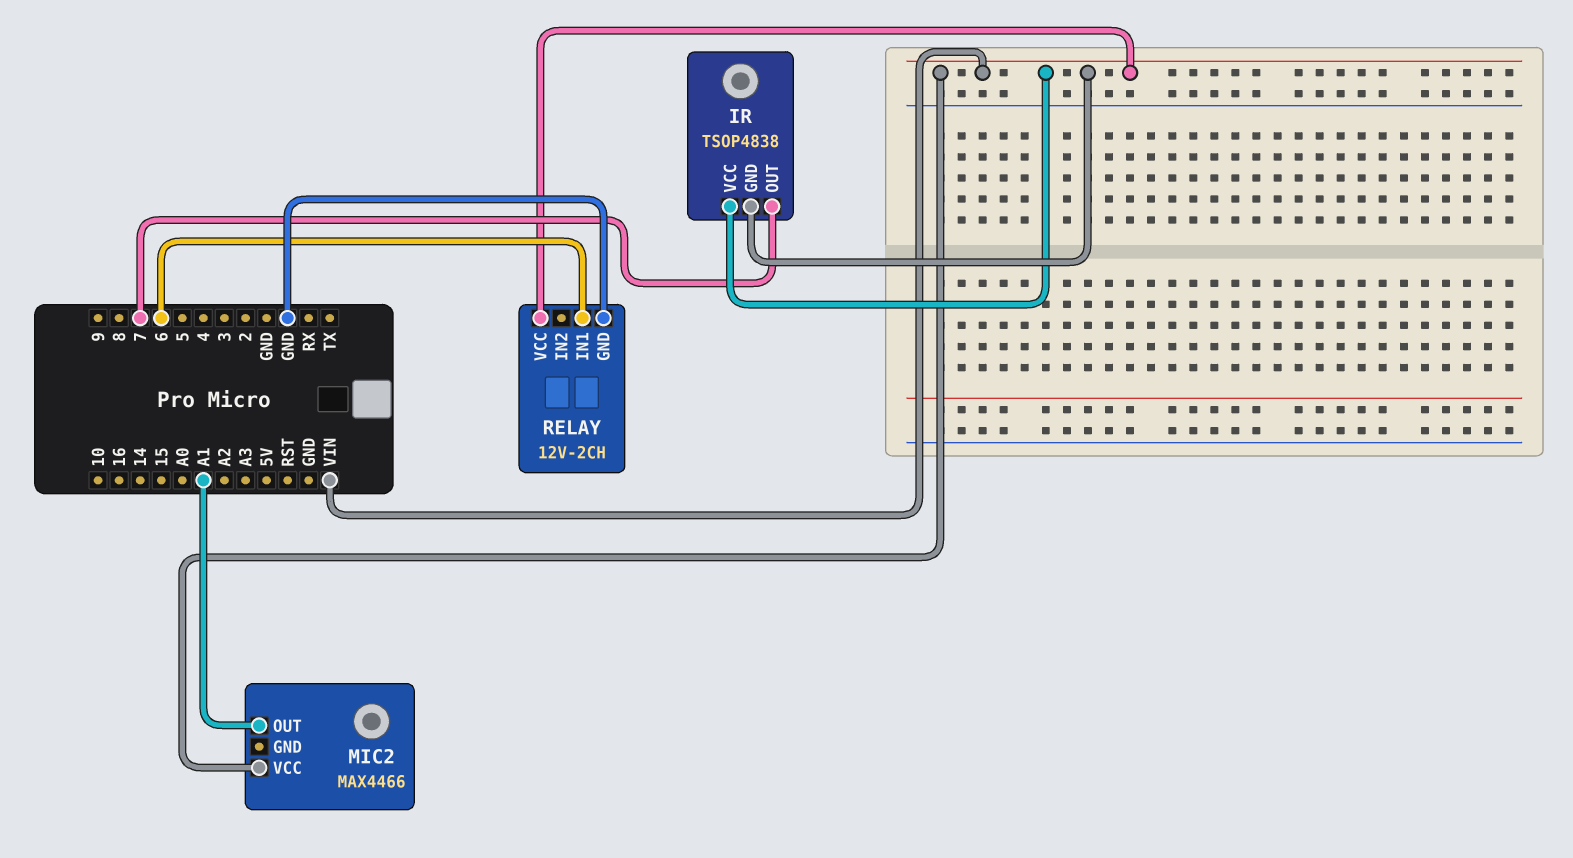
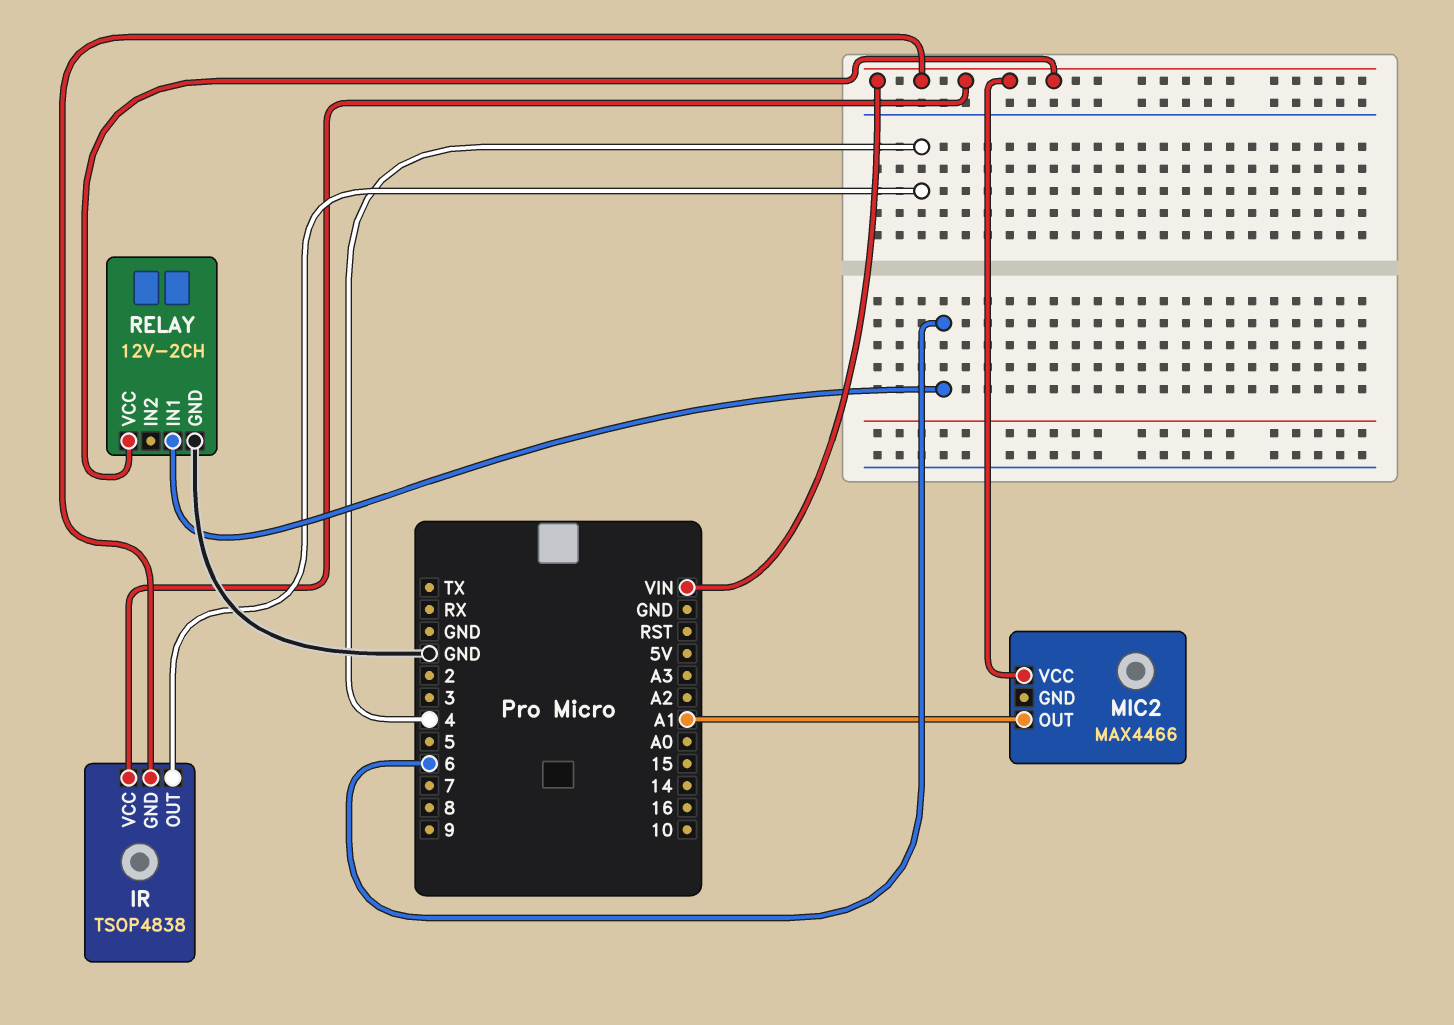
IR pin OUT: 7 -> 4

